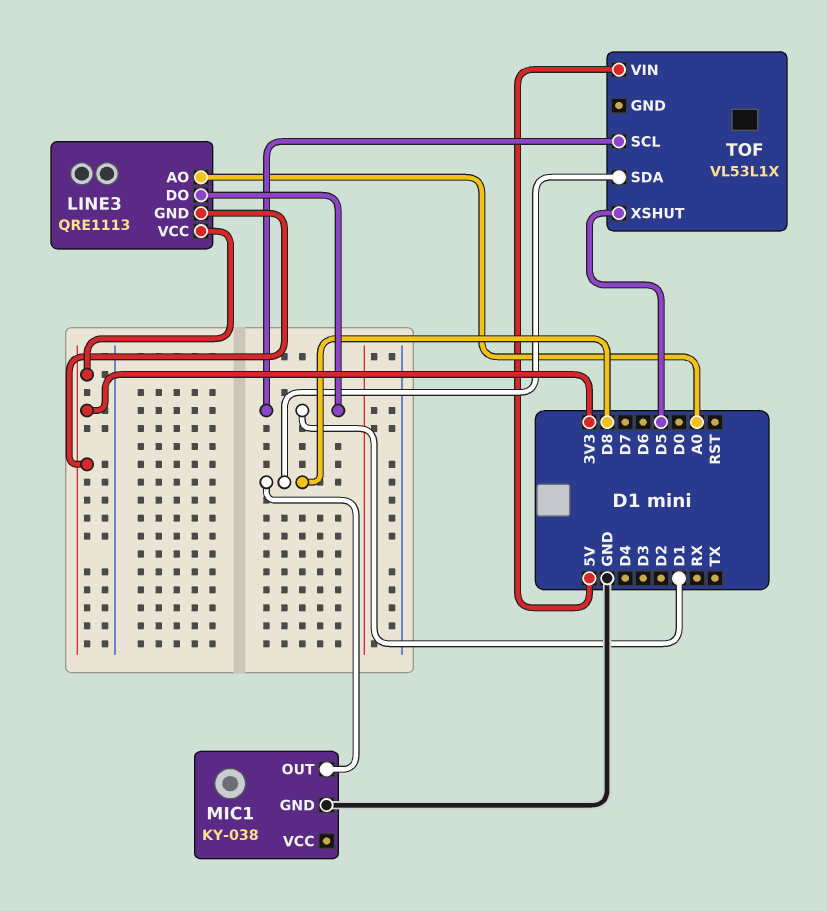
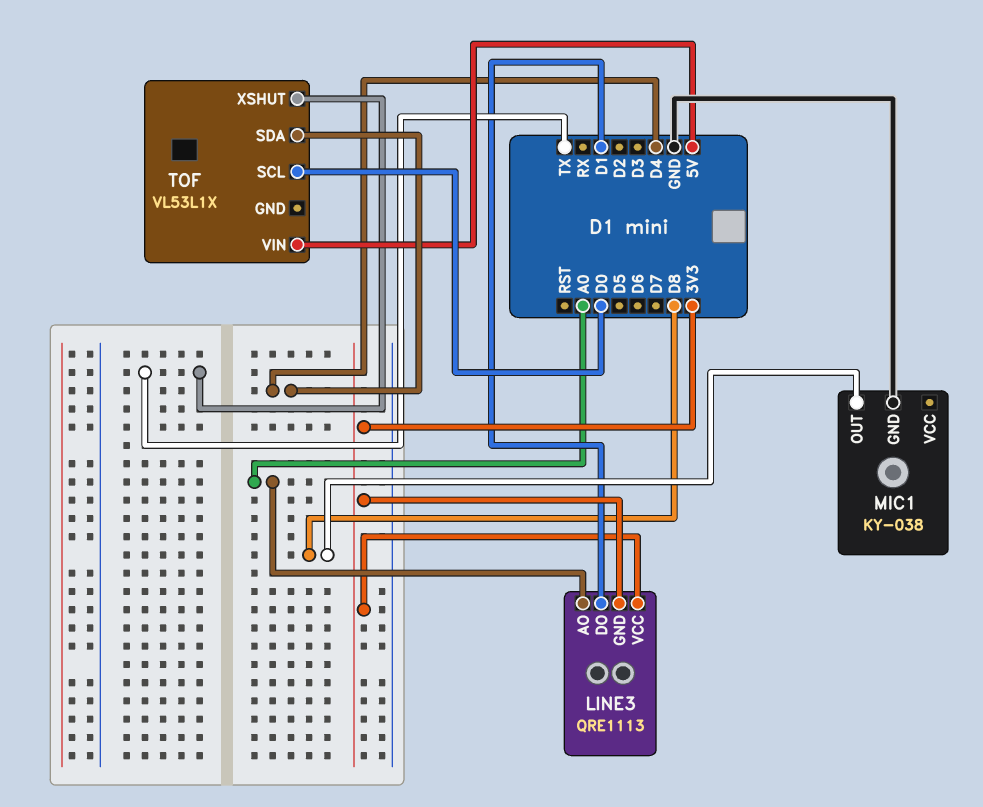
TOF pin SCL: D1 -> D0
TOF pin SDA: D8 -> D4
TOF pin XSHUT: D5 -> TX

